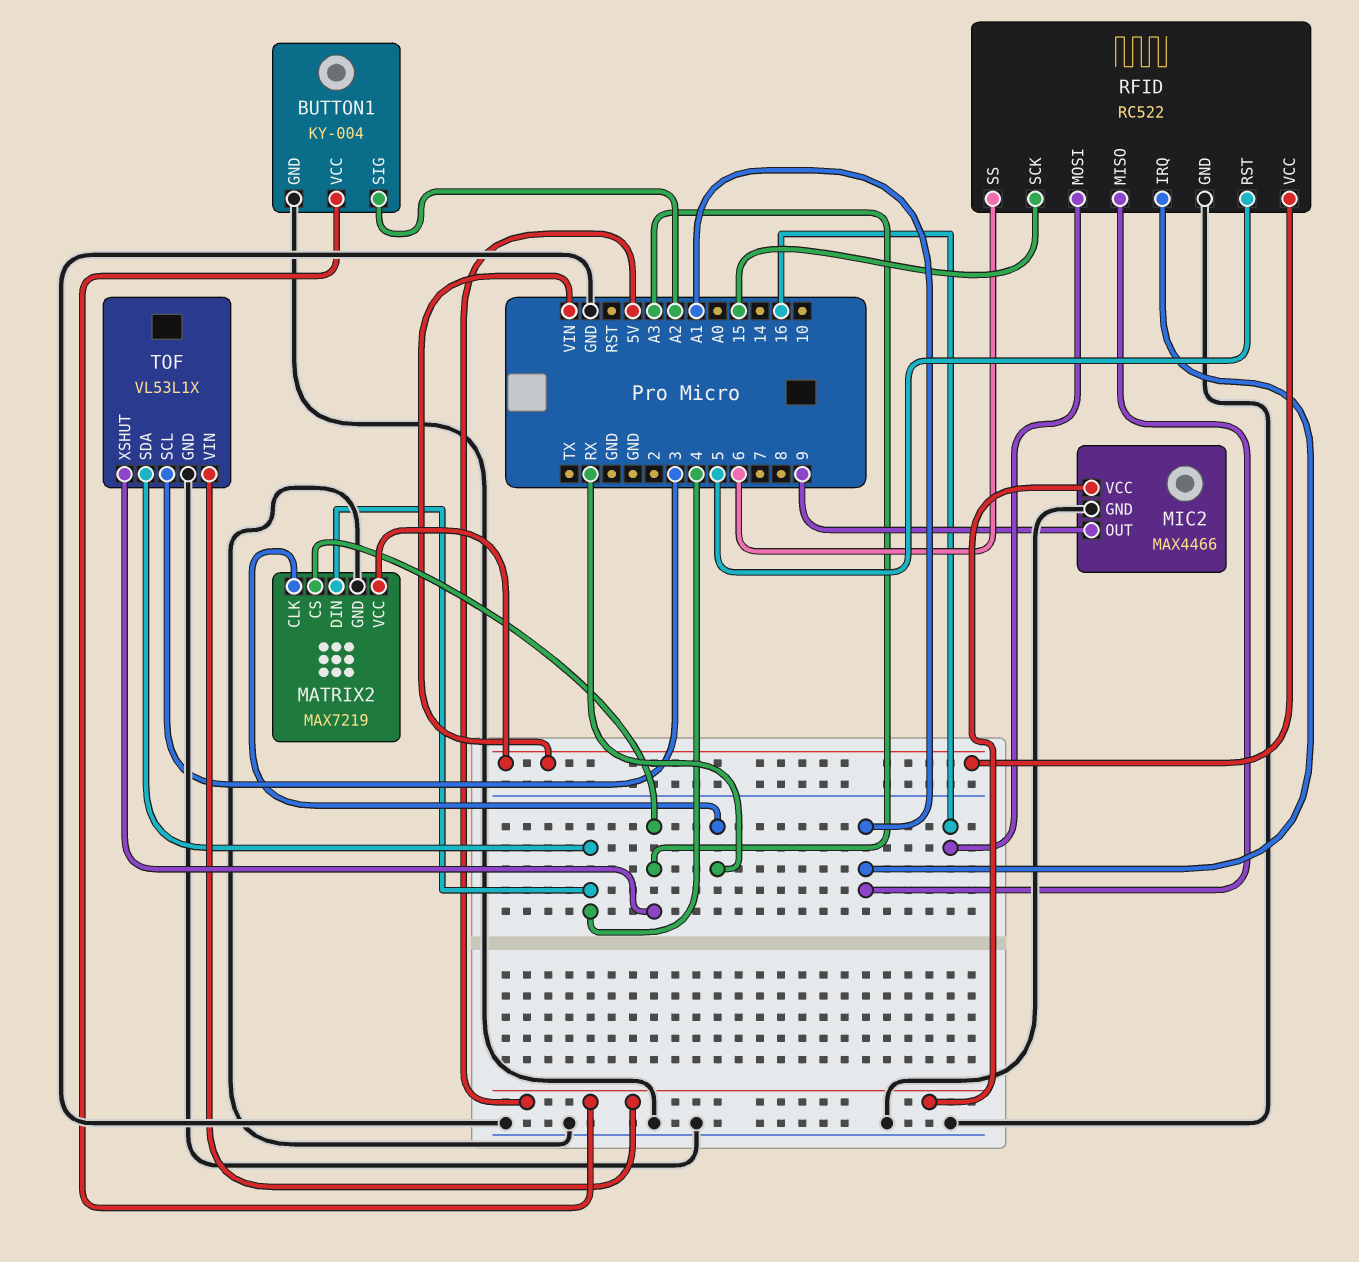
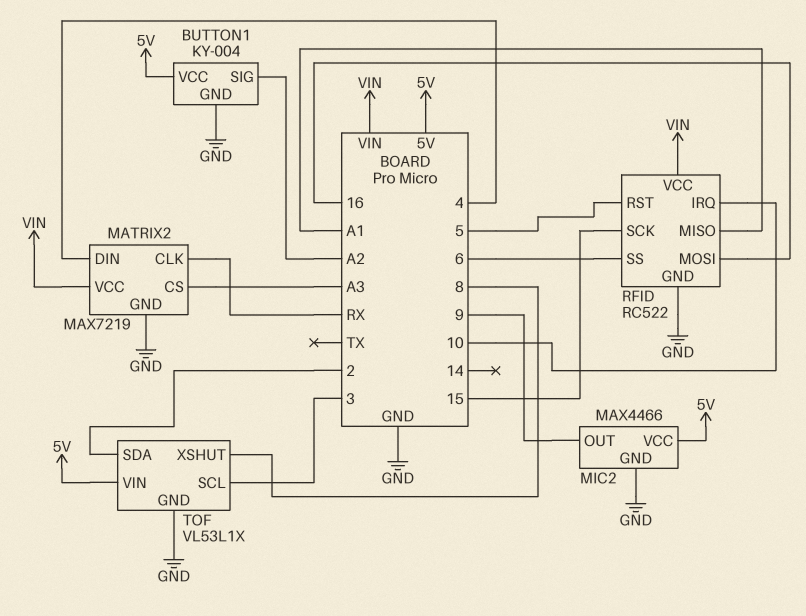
RFID pin IRQ: A1 -> 10
TOF pin SDA: 4 -> 2
TOF pin XSHUT: A3 -> 8

